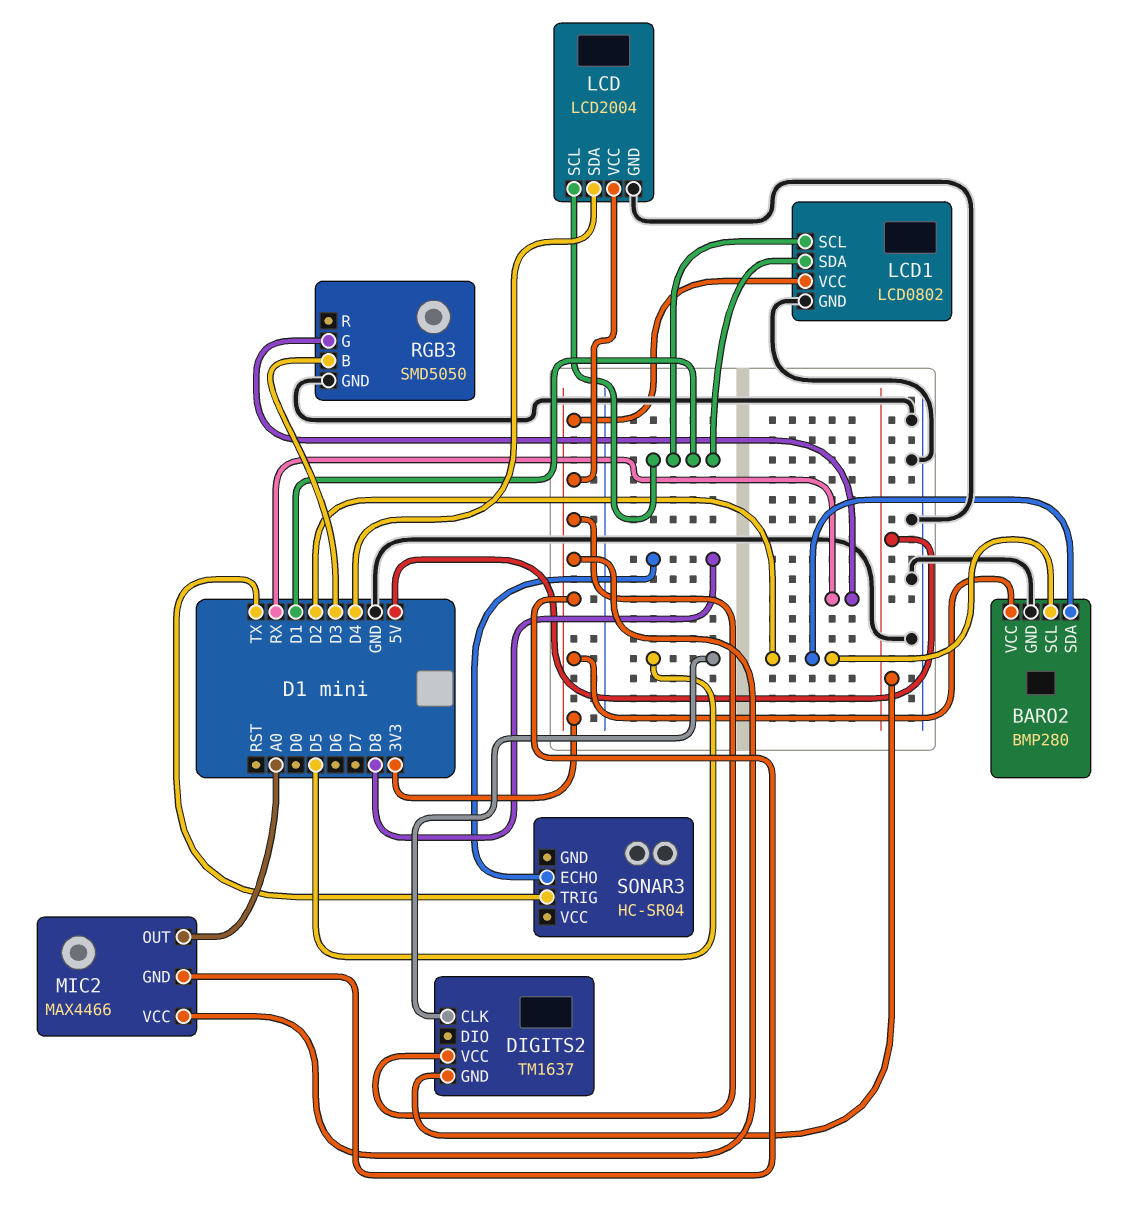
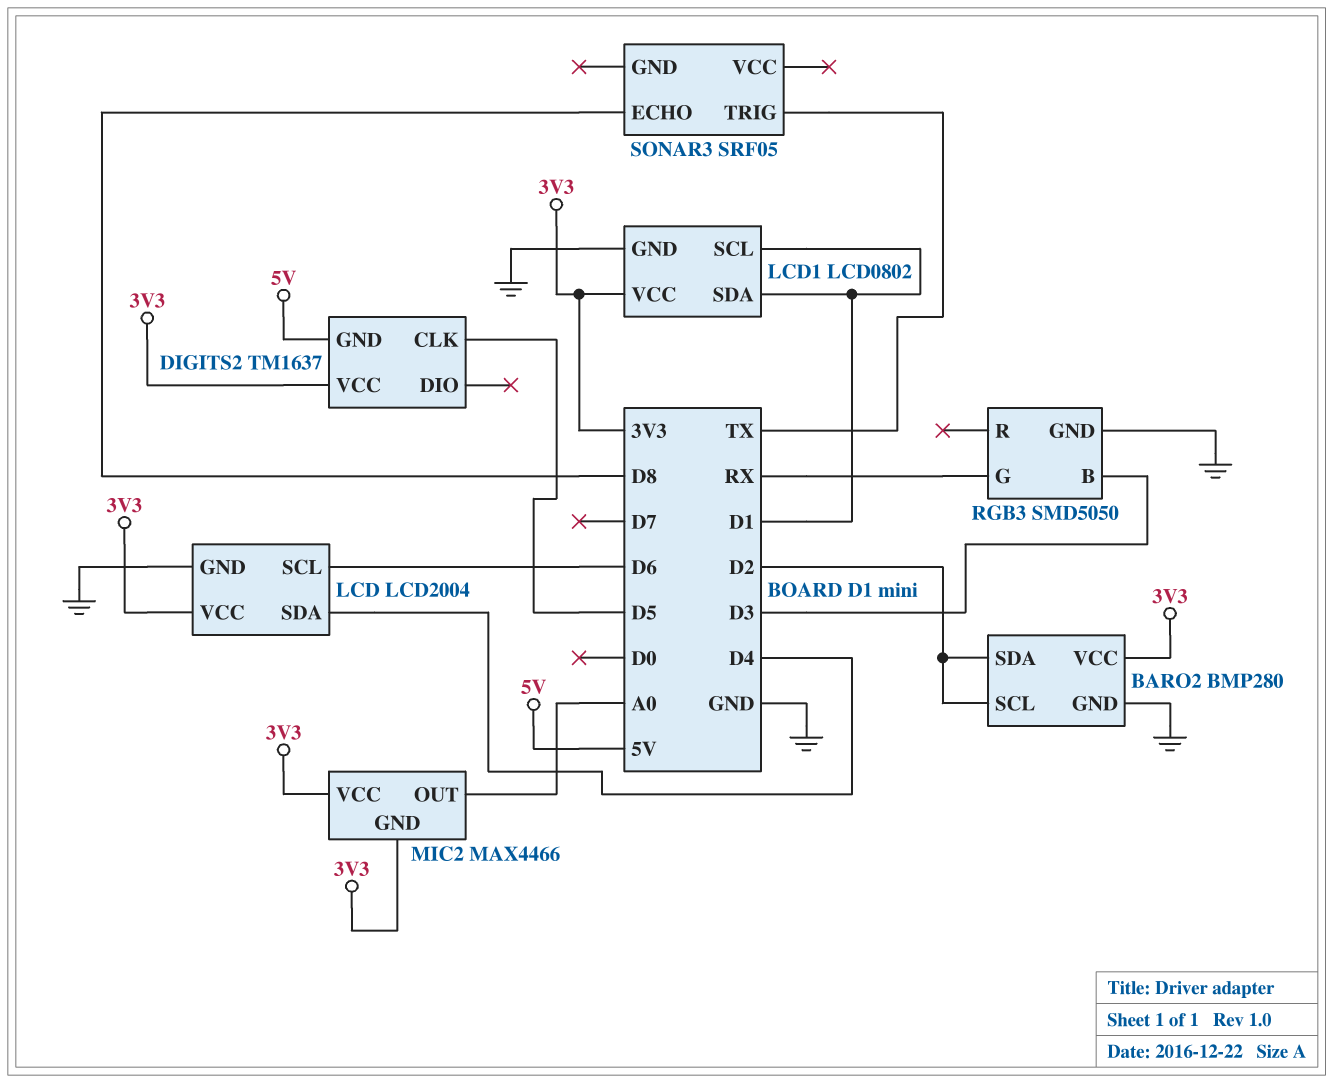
LCD pin SCL: D1 -> D6
SONAR3: HC-SR04 -> SRF05

